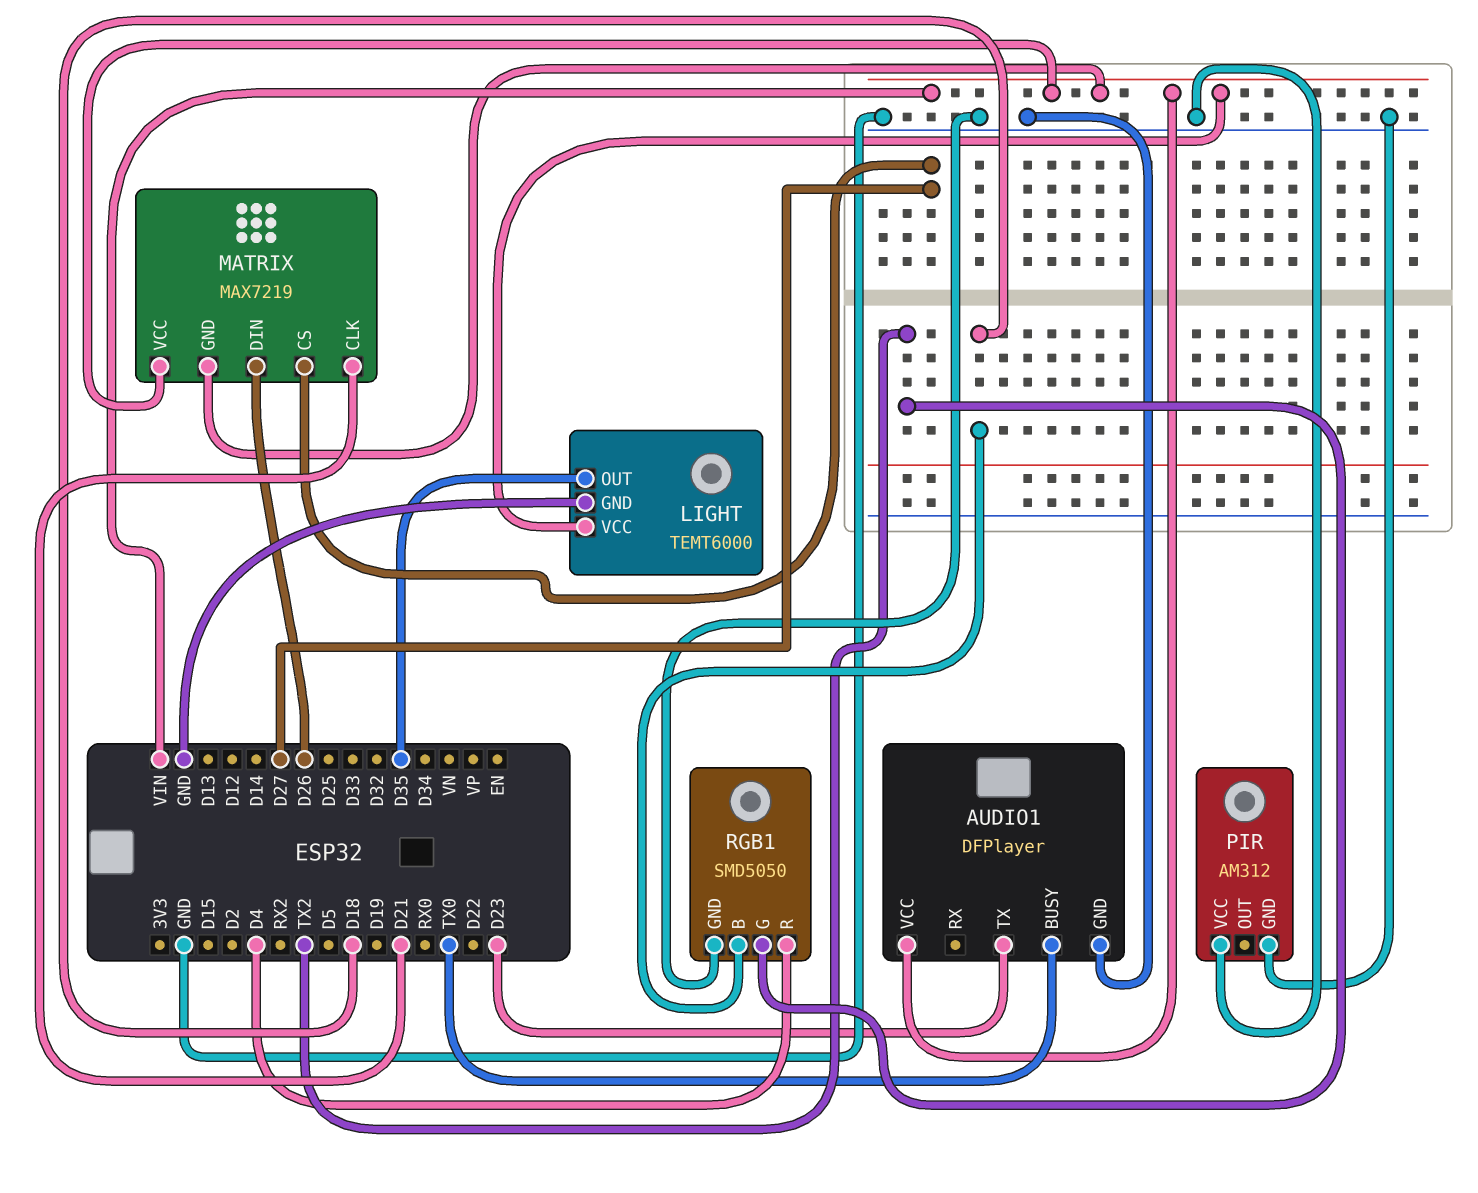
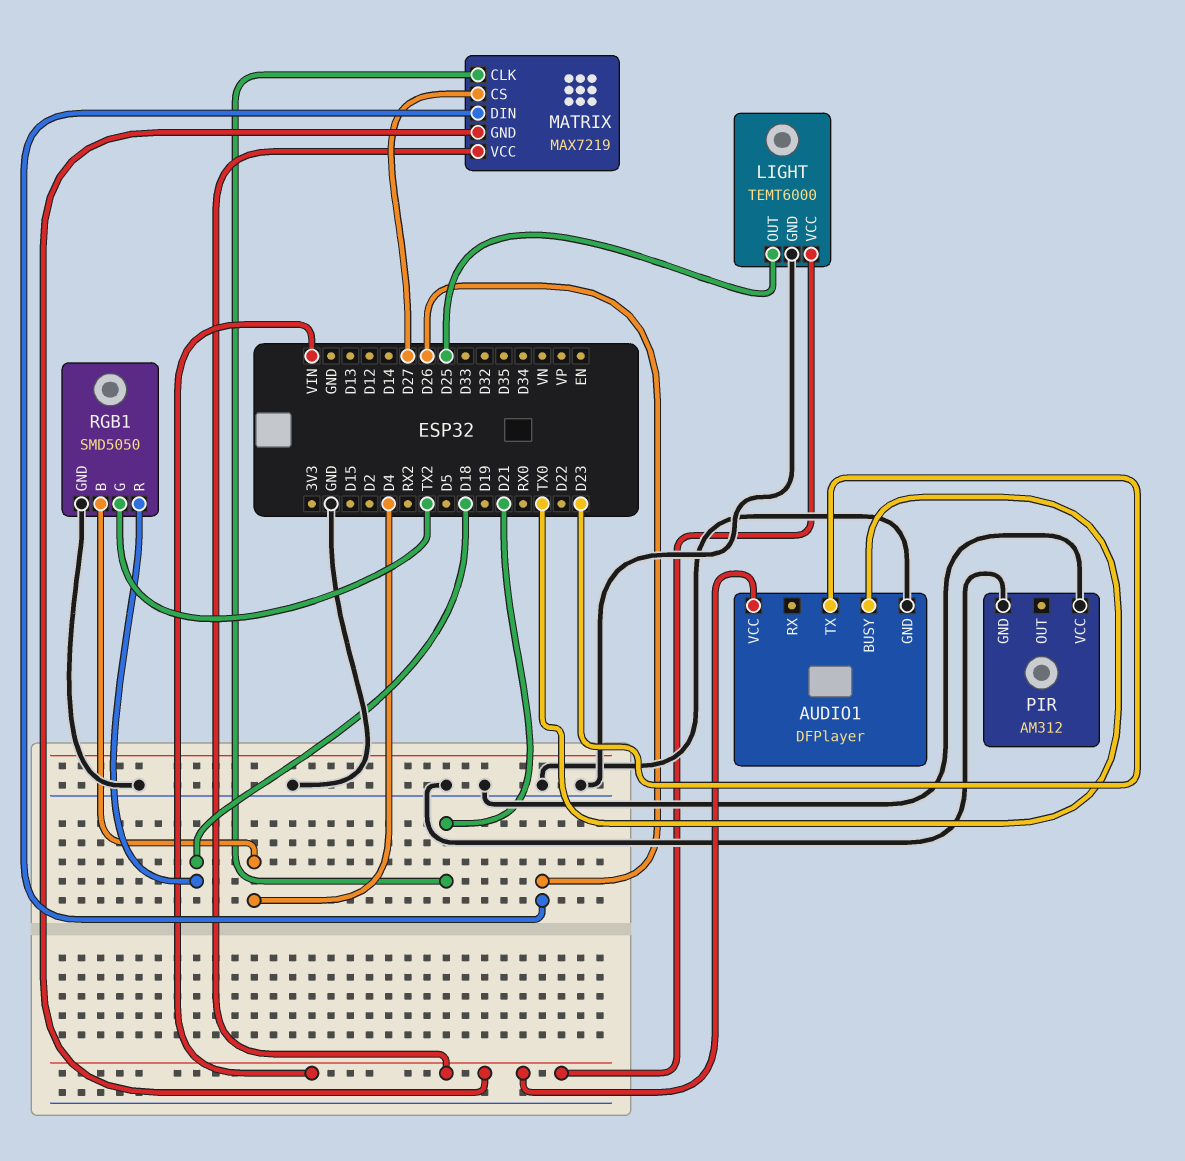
LIGHT pin OUT: D35 -> D25
RGB1 pin B: D18 -> D4
RGB1 pin R: D4 -> D18

